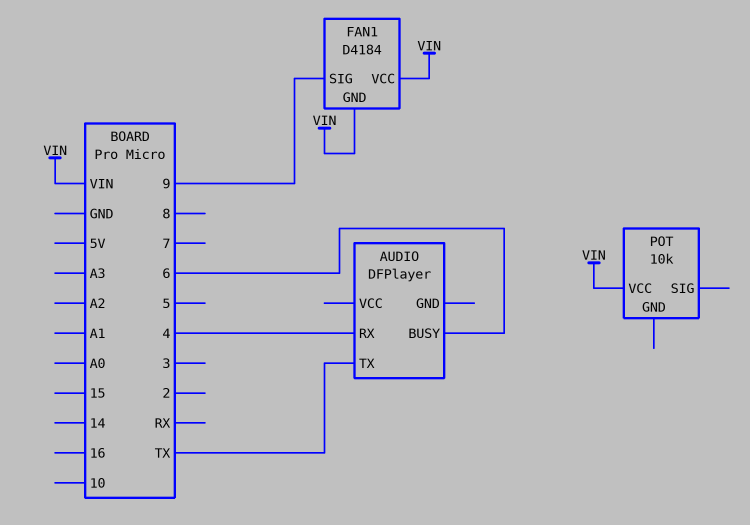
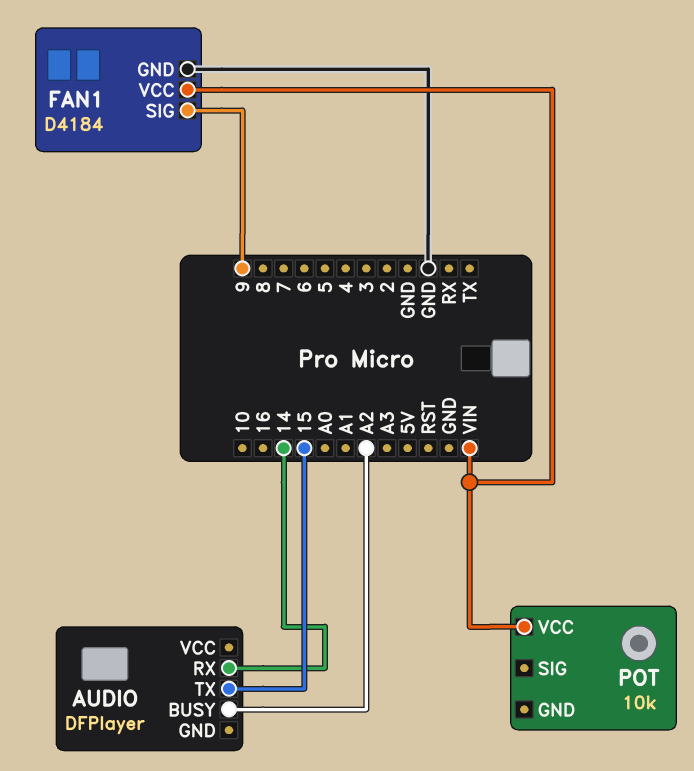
AUDIO pin BUSY: 6 -> A2
AUDIO pin RX: 4 -> 14
AUDIO pin TX: TX -> 15
FAN1 pin GND: VIN -> GND

